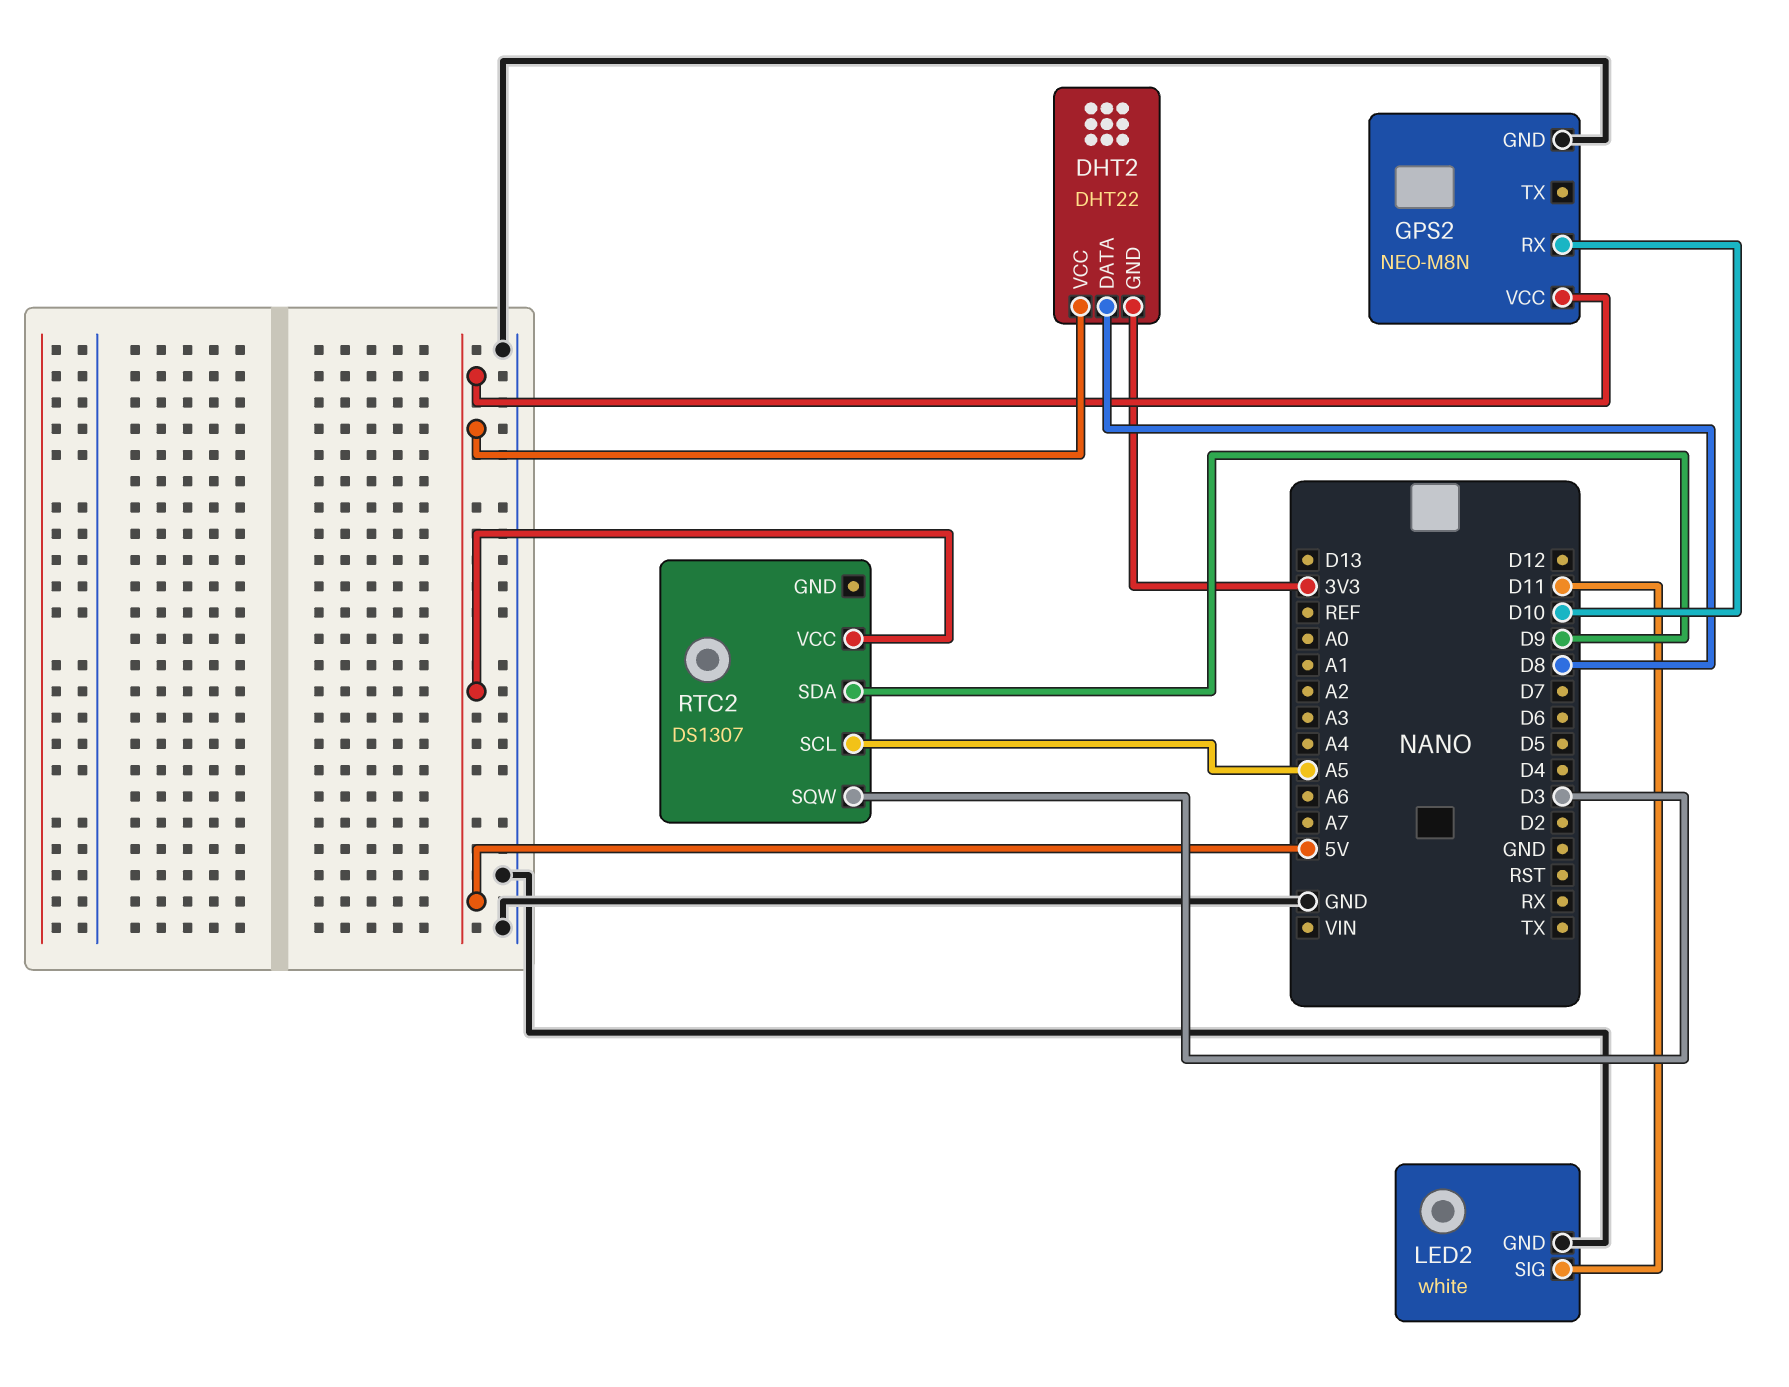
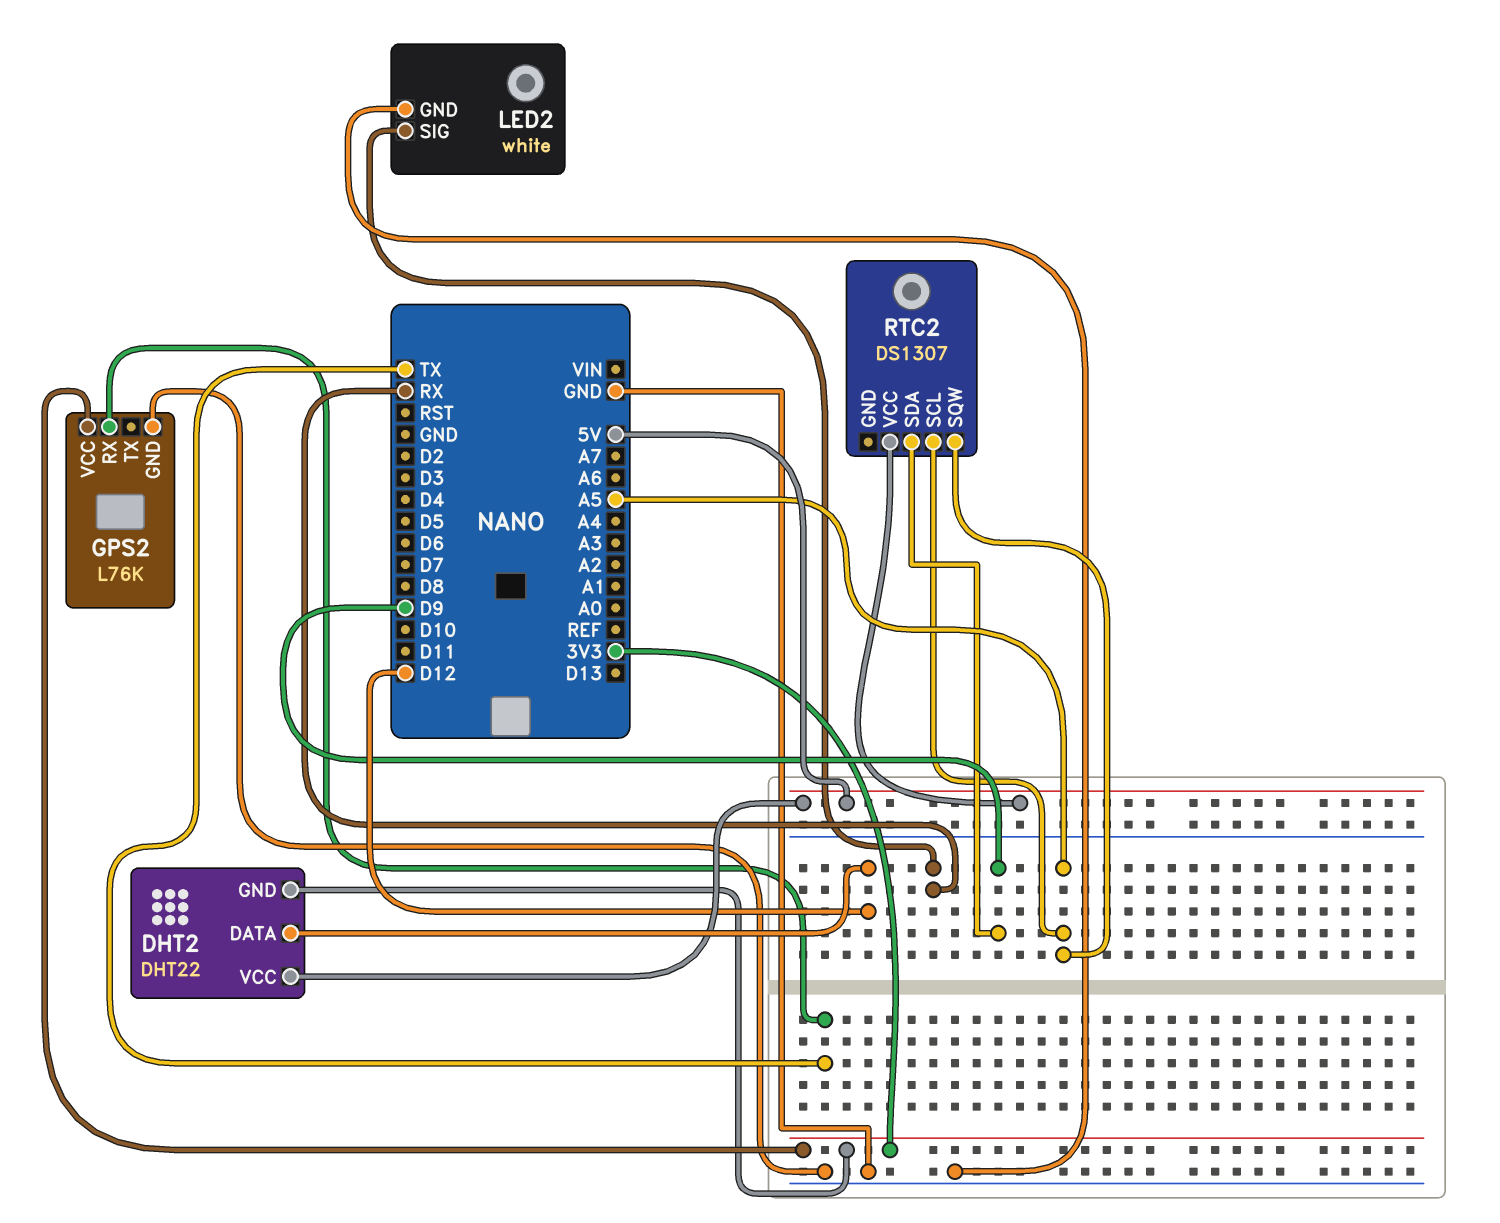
DHT2 pin DATA: D8 -> D12
GPS2: NEO-M8N -> L76K
GPS2 pin RX: D10 -> TX
GPS2 pin VCC: 5V -> 3V3
LED2 pin SIG: D11 -> RX
RTC2 pin SQW: D3 -> A5

